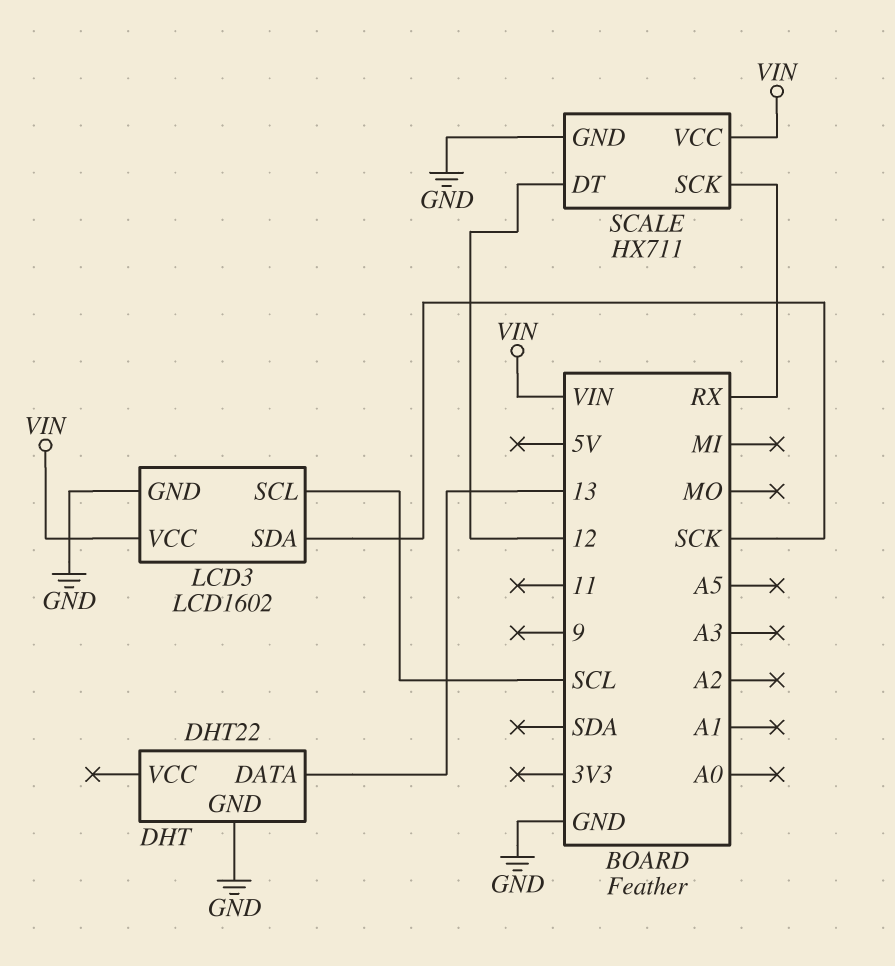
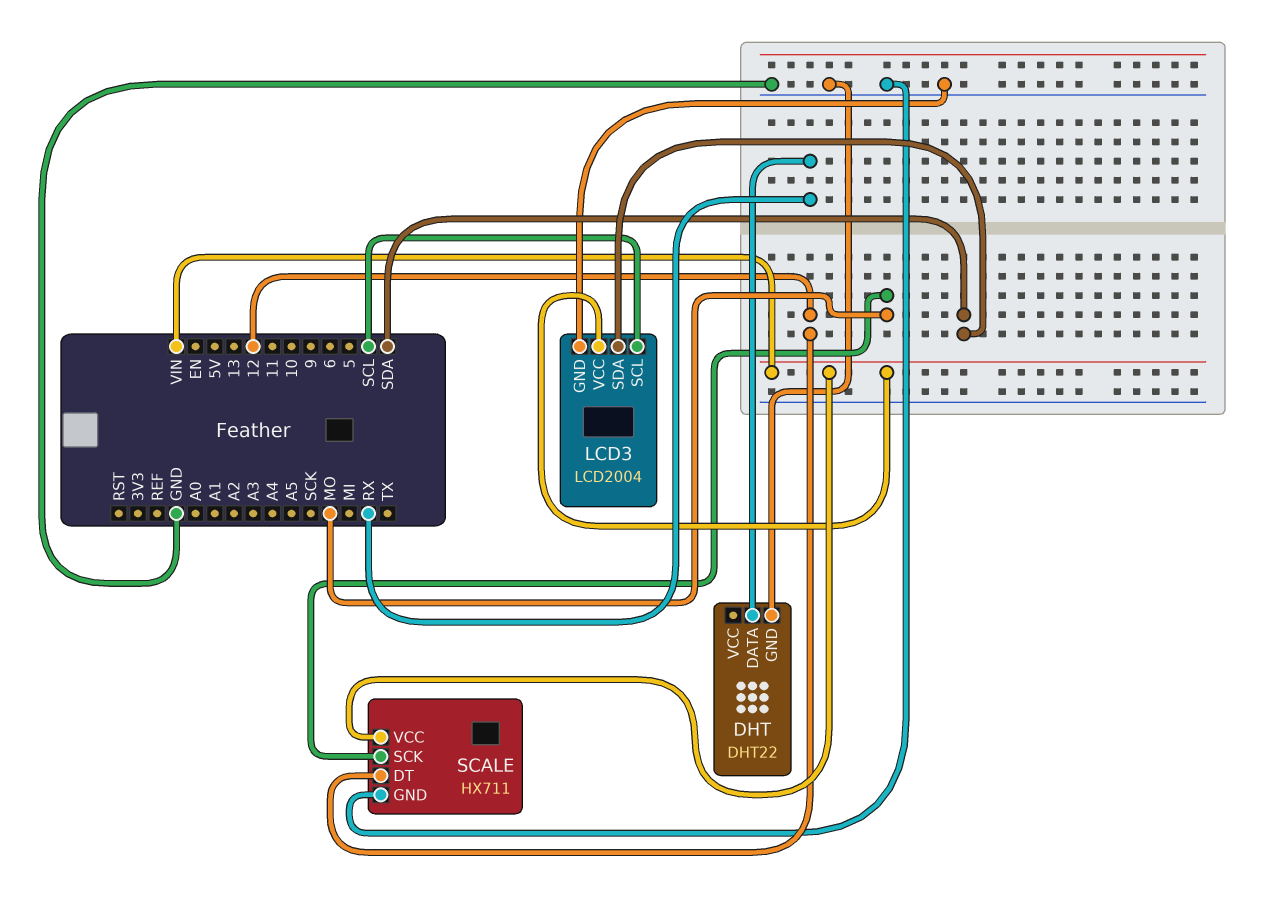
DHT pin DATA: 13 -> RX
LCD3: LCD1602 -> LCD2004
LCD3 pin SDA: SCK -> SDA
SCALE pin SCK: RX -> MO

